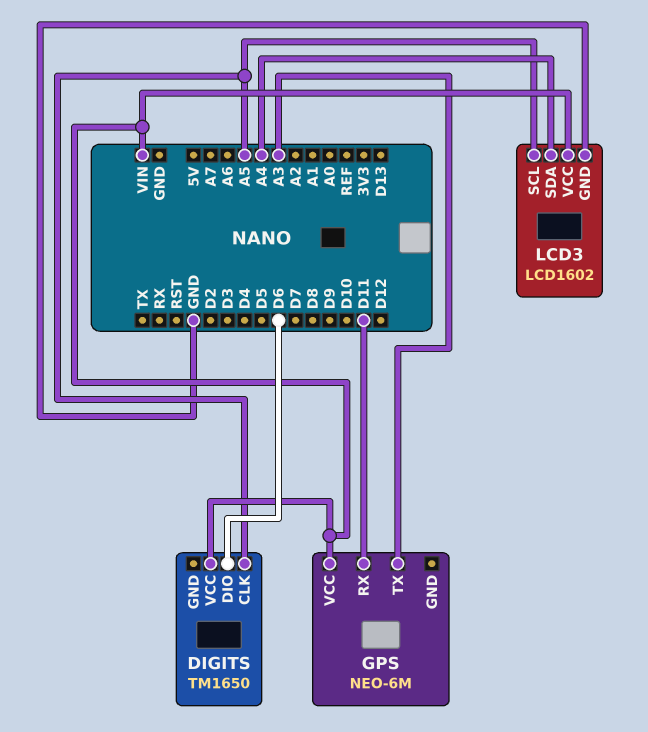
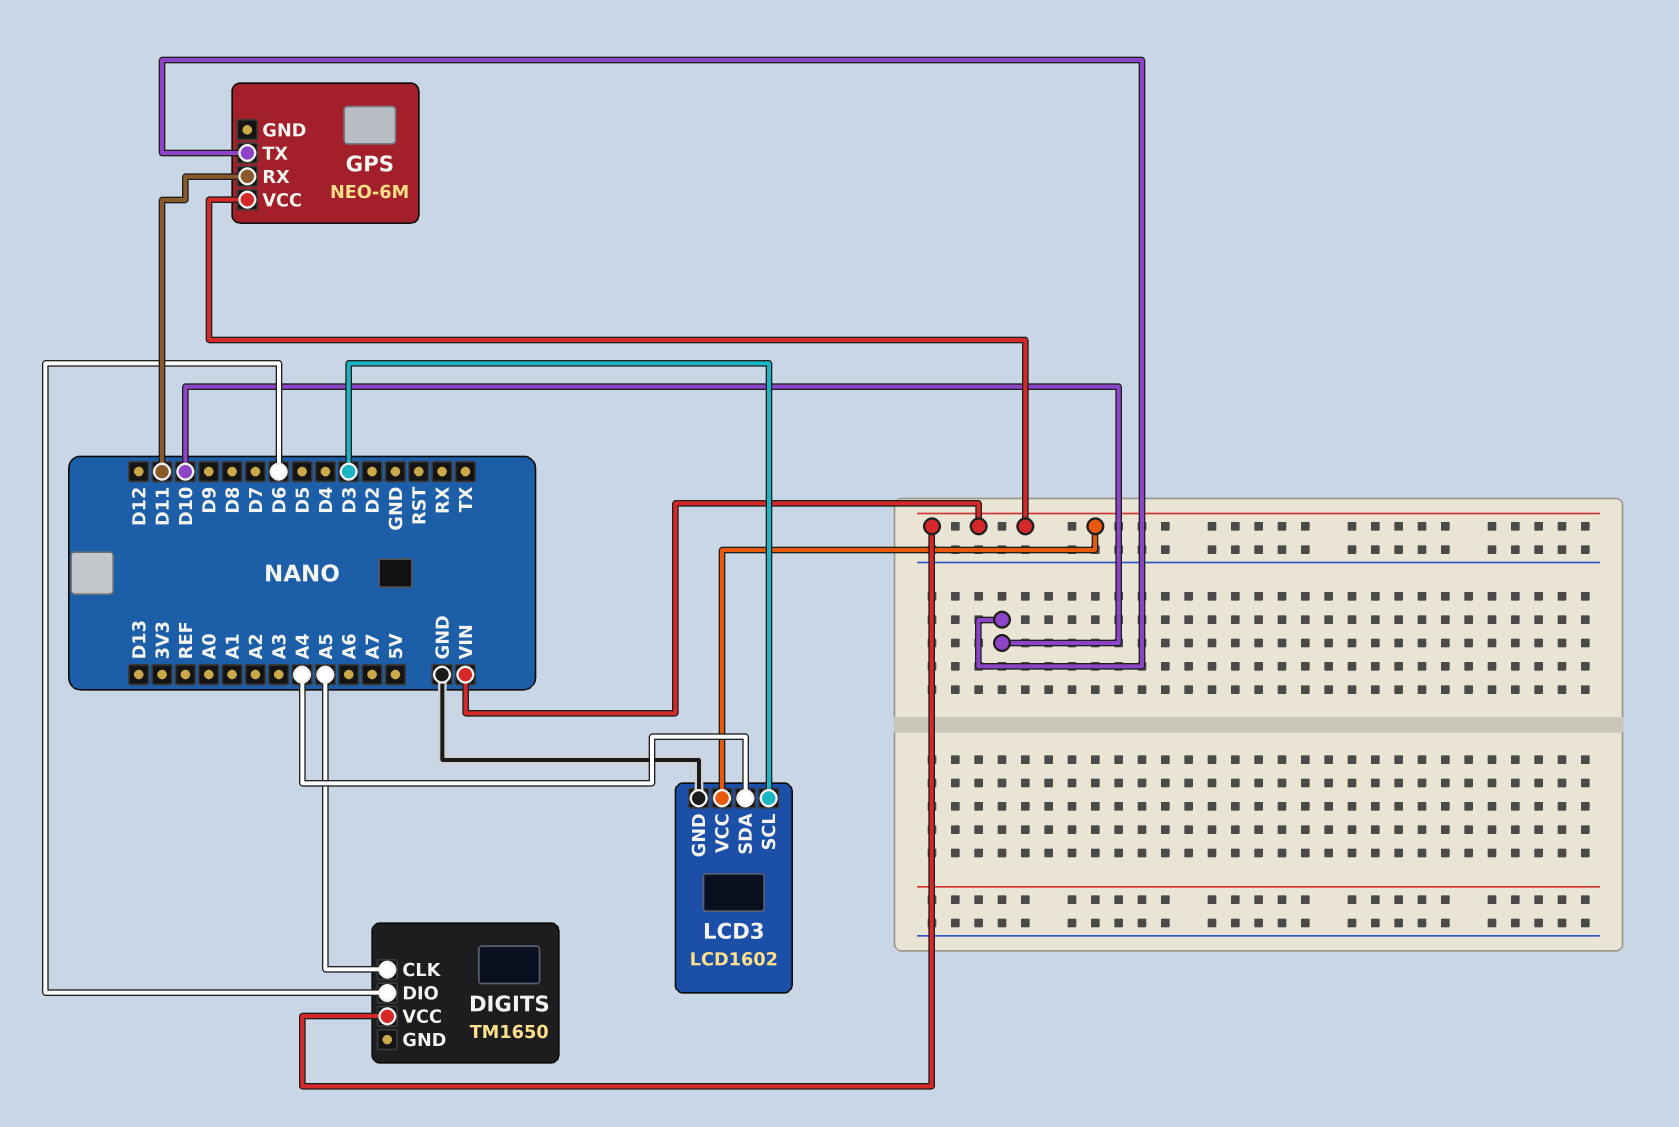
GPS pin TX: A3 -> D10
LCD3 pin SCL: A5 -> D3

